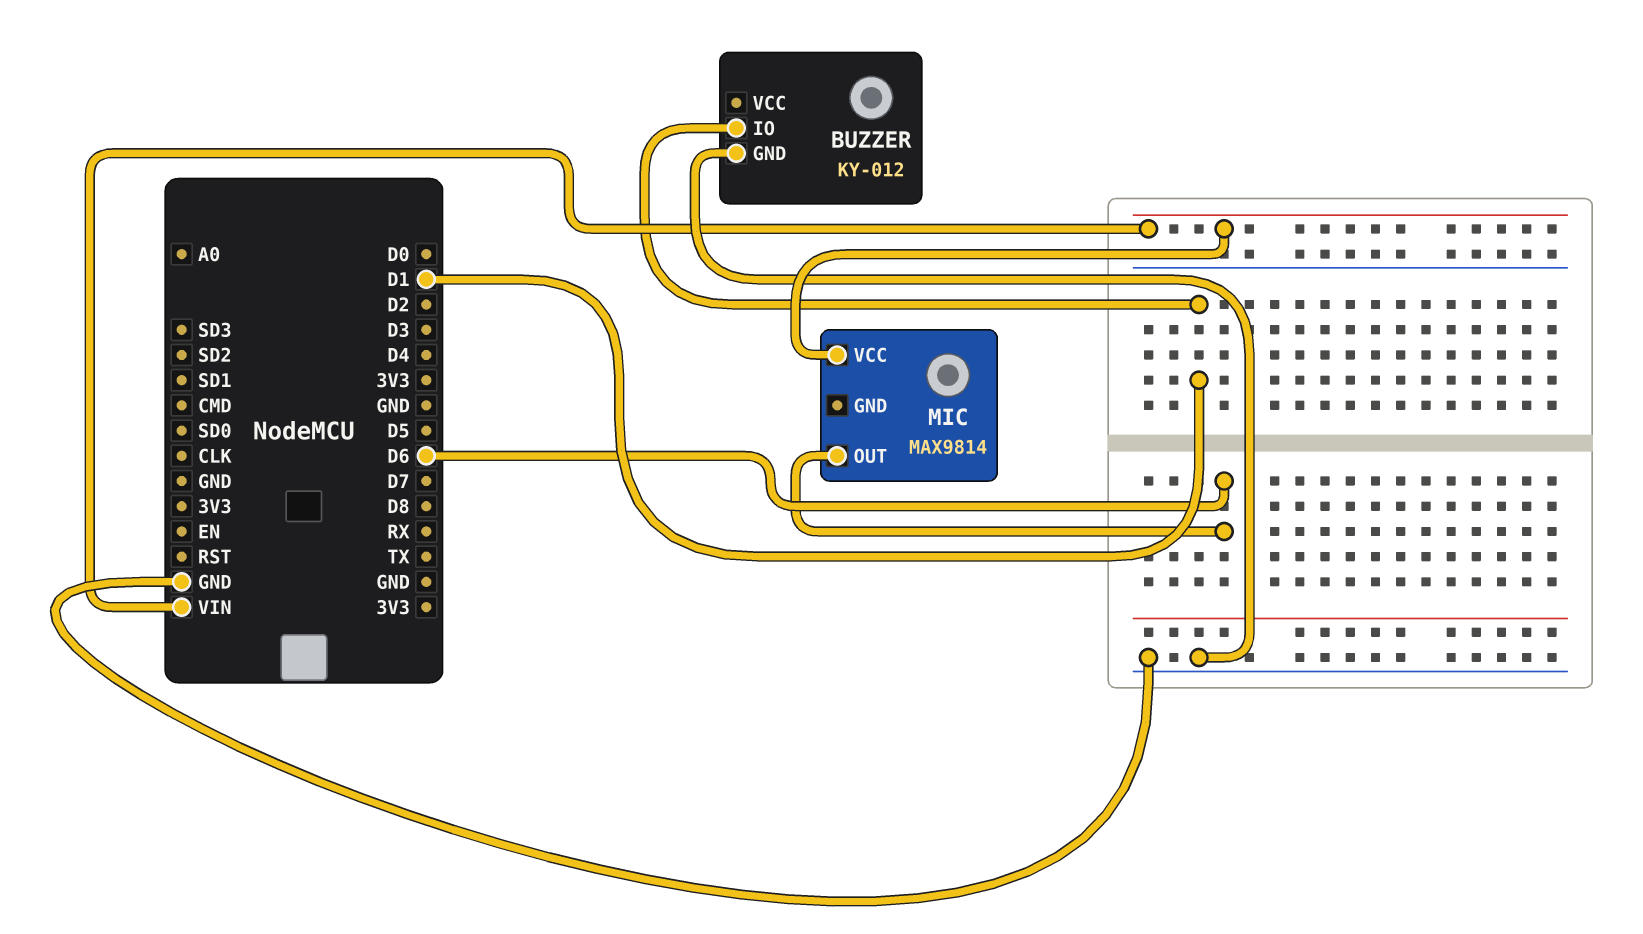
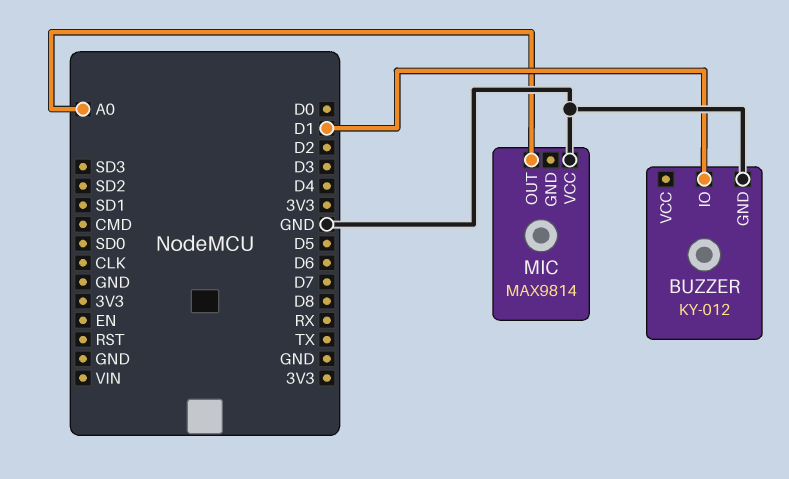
MIC pin OUT: D6 -> A0
MIC pin VCC: VIN -> GND

